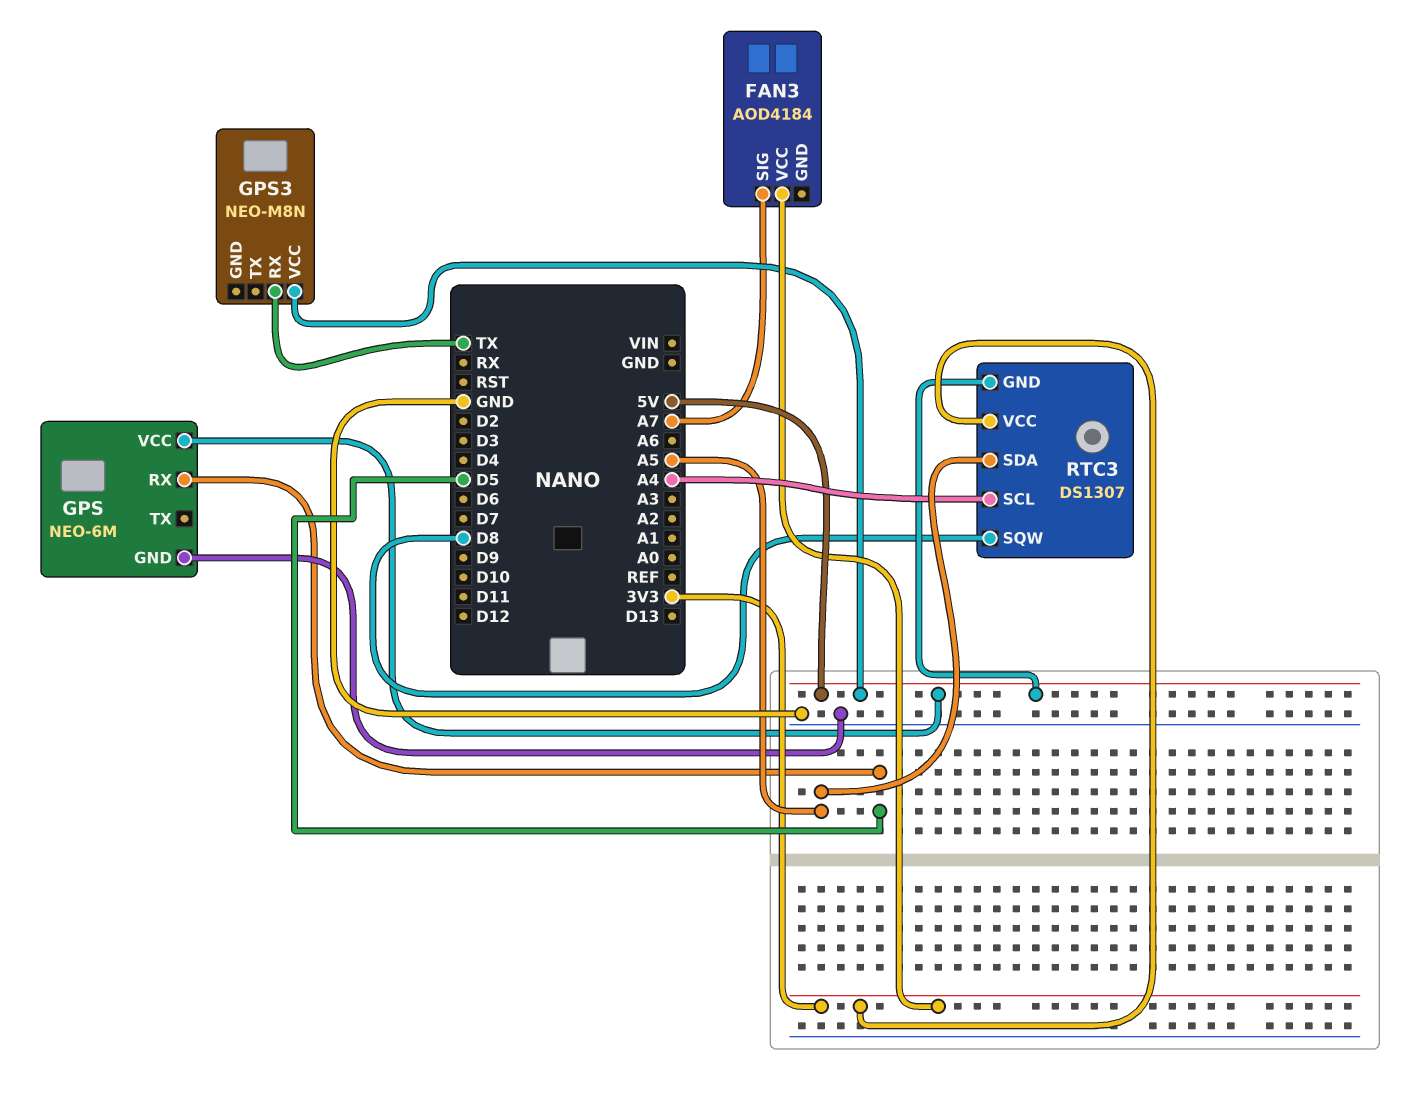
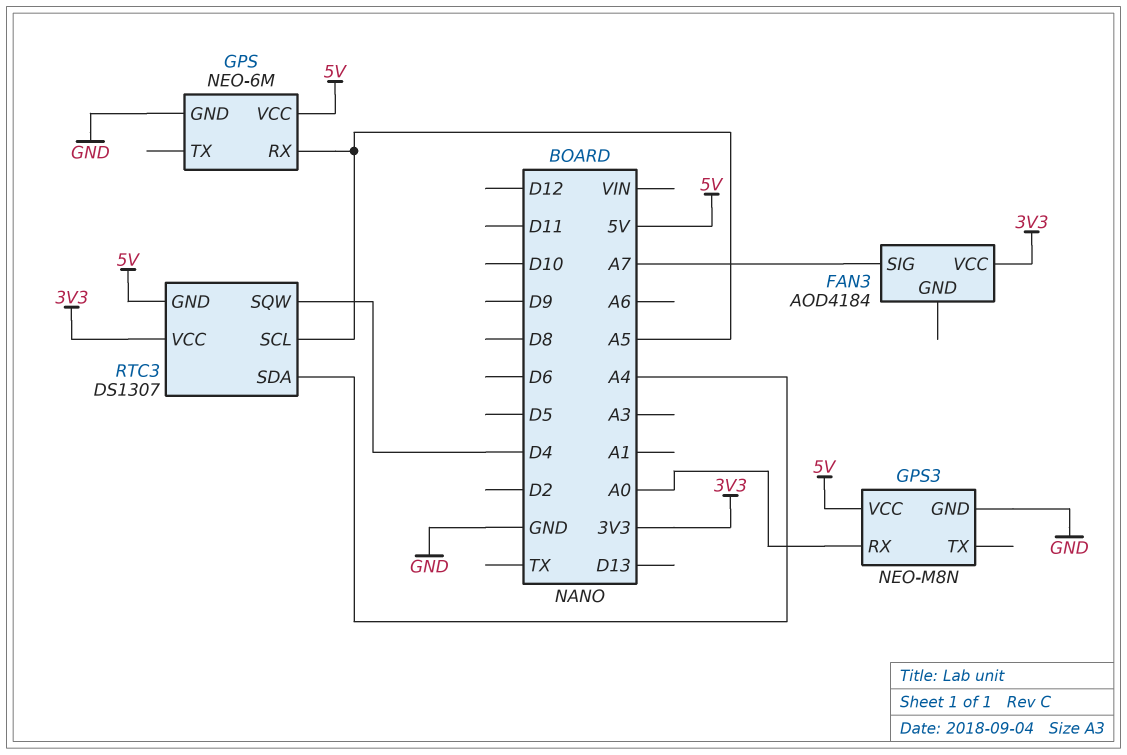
GPS pin RX: D5 -> A5
GPS3 pin GND: none -> GND
GPS3 pin RX: TX -> A0
RTC3 pin SCL: A4 -> A5
RTC3 pin SDA: A5 -> A4
RTC3 pin SQW: D8 -> D4

